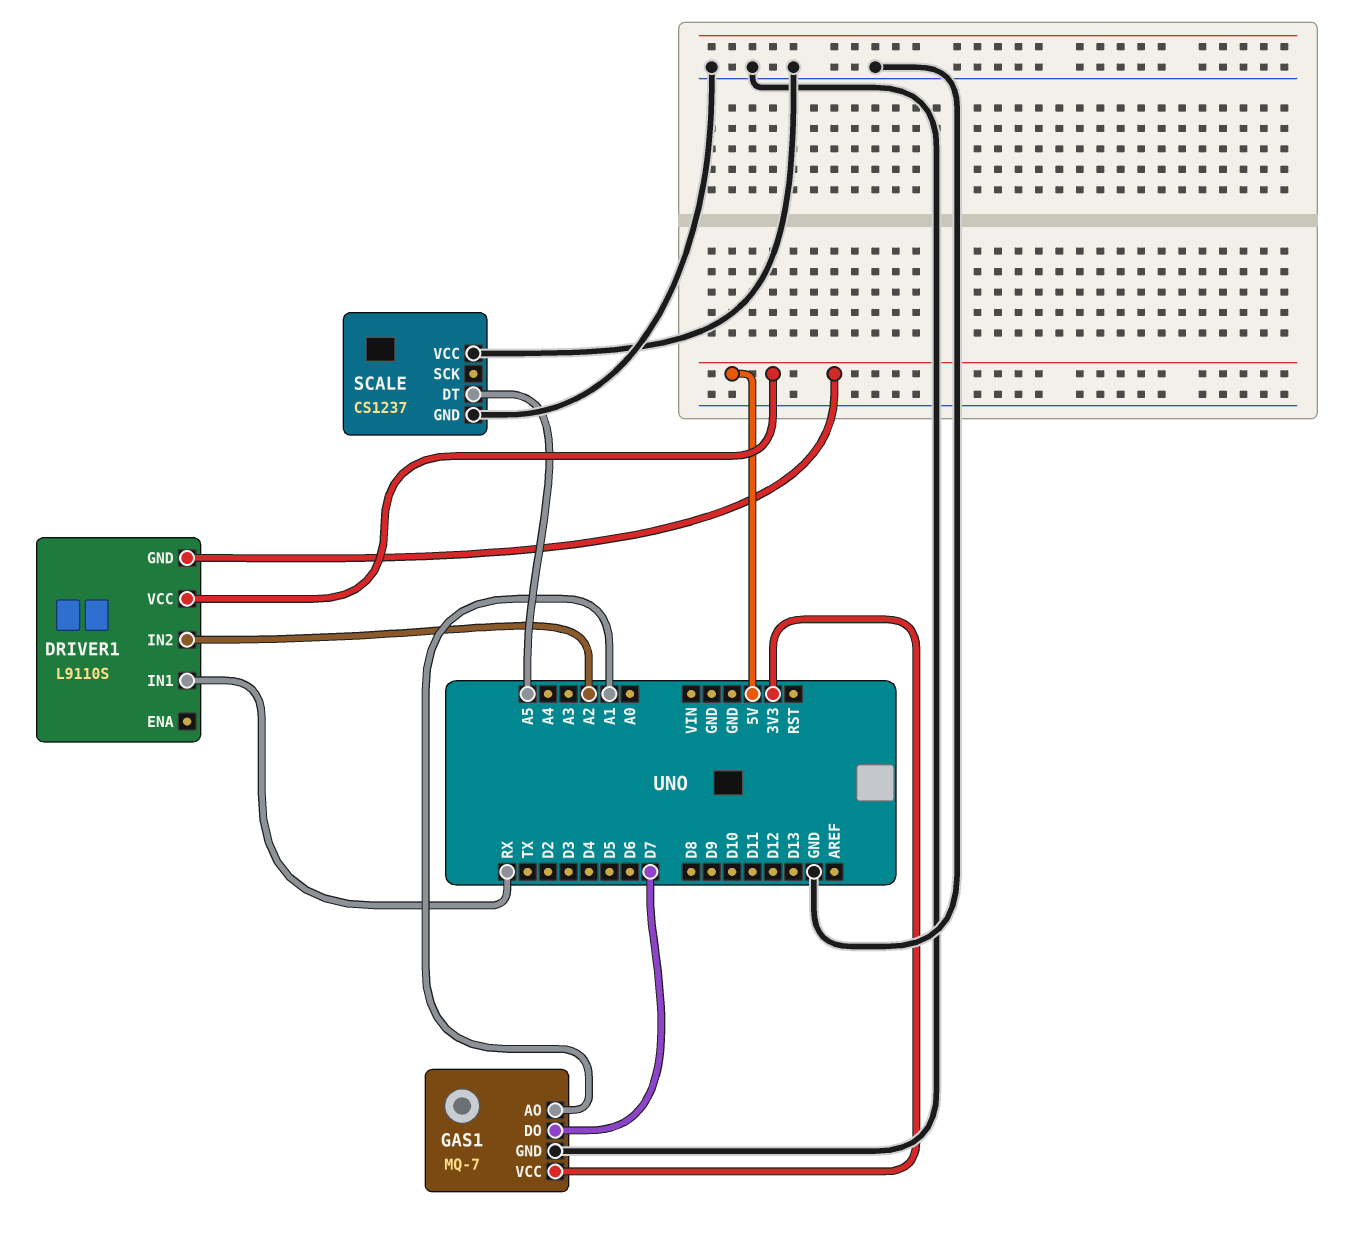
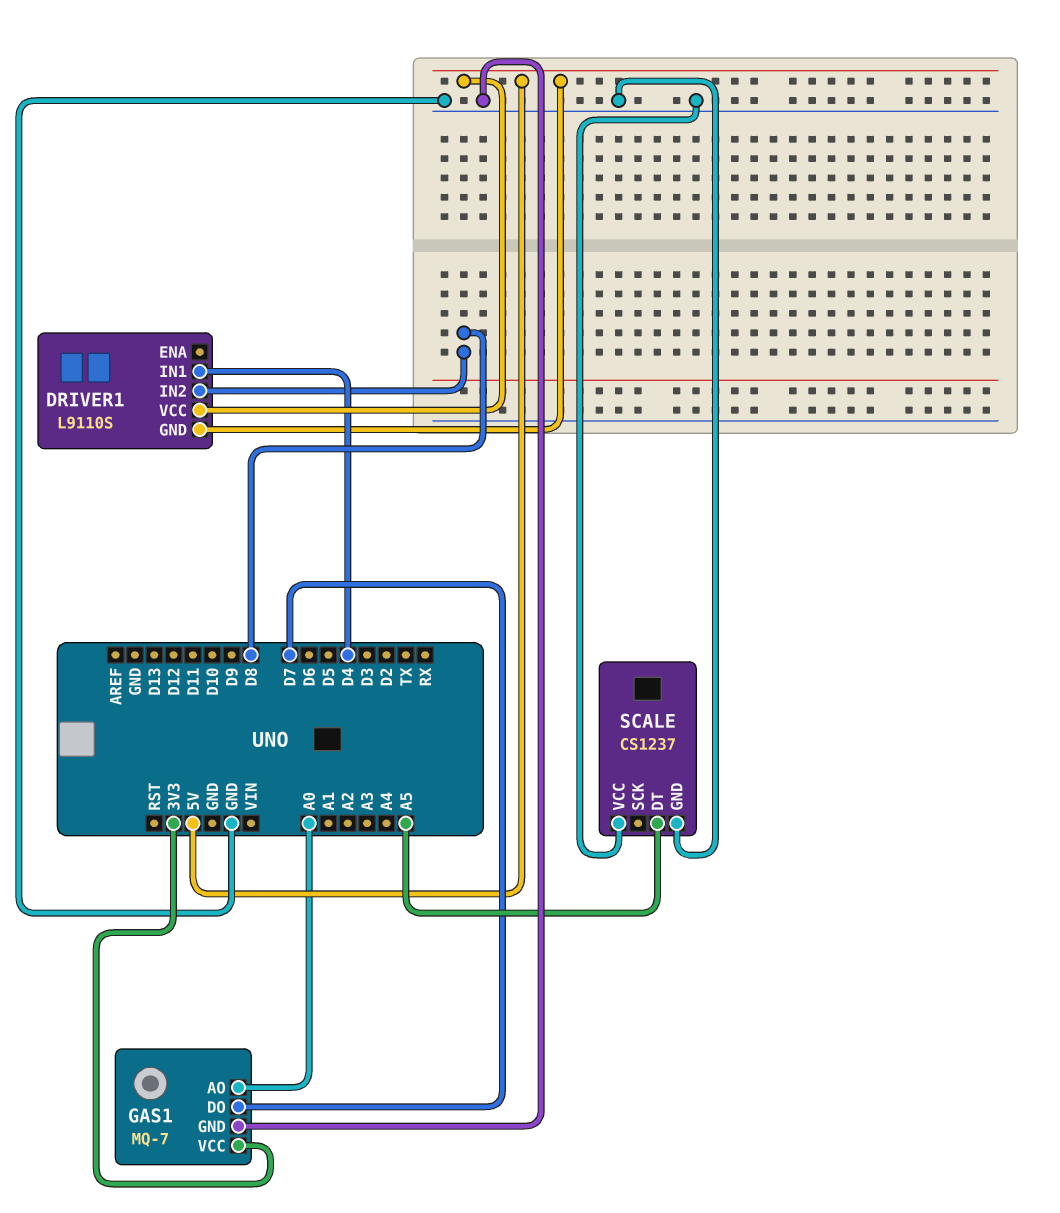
DRIVER1 pin IN1: RX -> D4
DRIVER1 pin IN2: A2 -> D8
GAS1 pin AO: A1 -> A0

